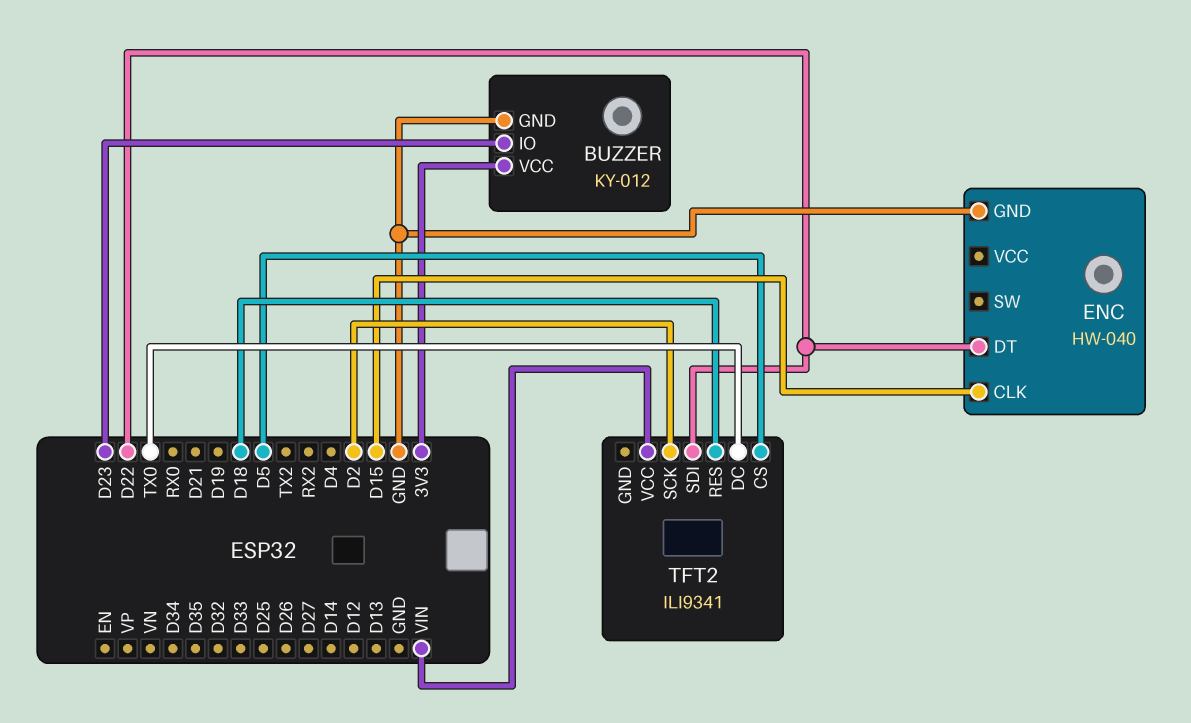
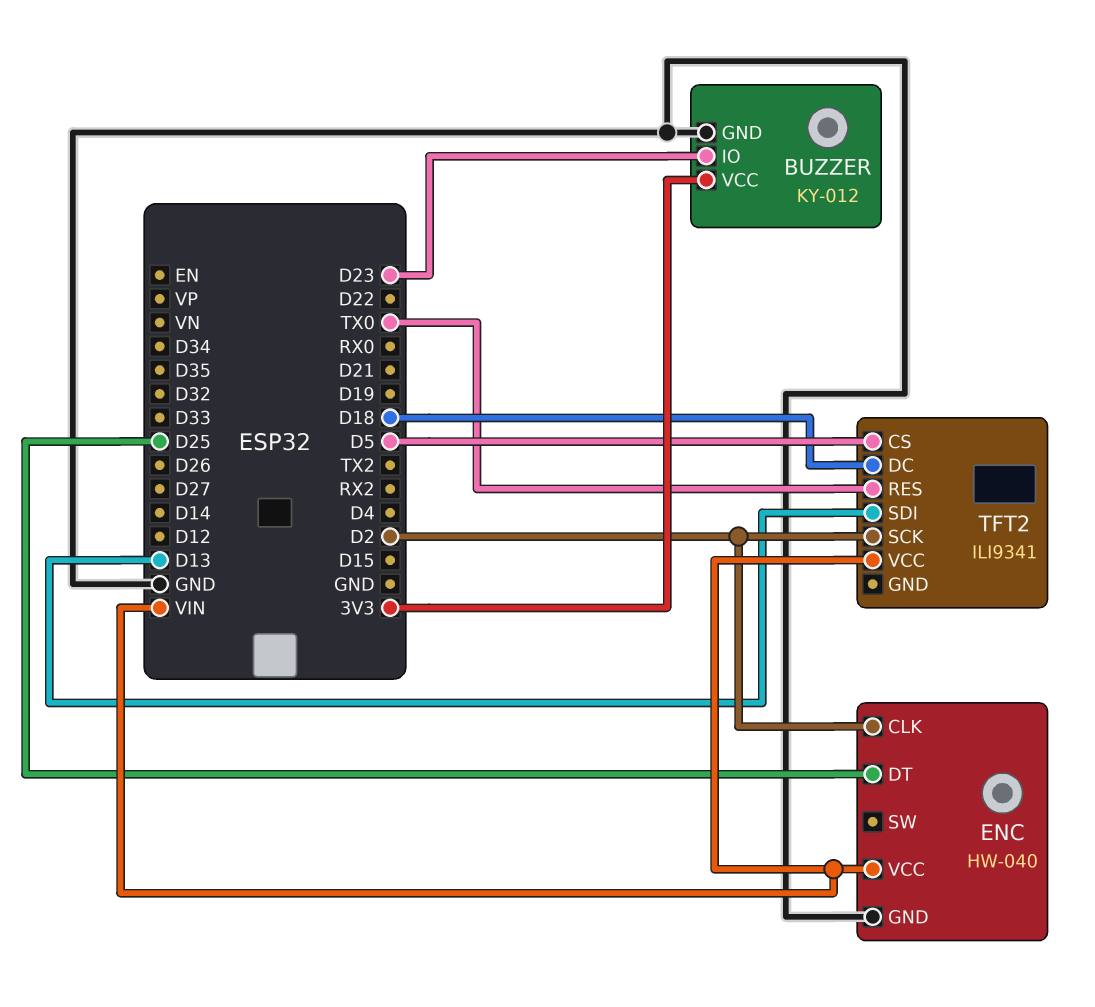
ENC pin CLK: D15 -> D2
ENC pin DT: D22 -> D25
ENC pin VCC: none -> VIN
TFT2 pin DC: TX0 -> D18
TFT2 pin RES: D18 -> TX0
TFT2 pin SDI: D22 -> D13

